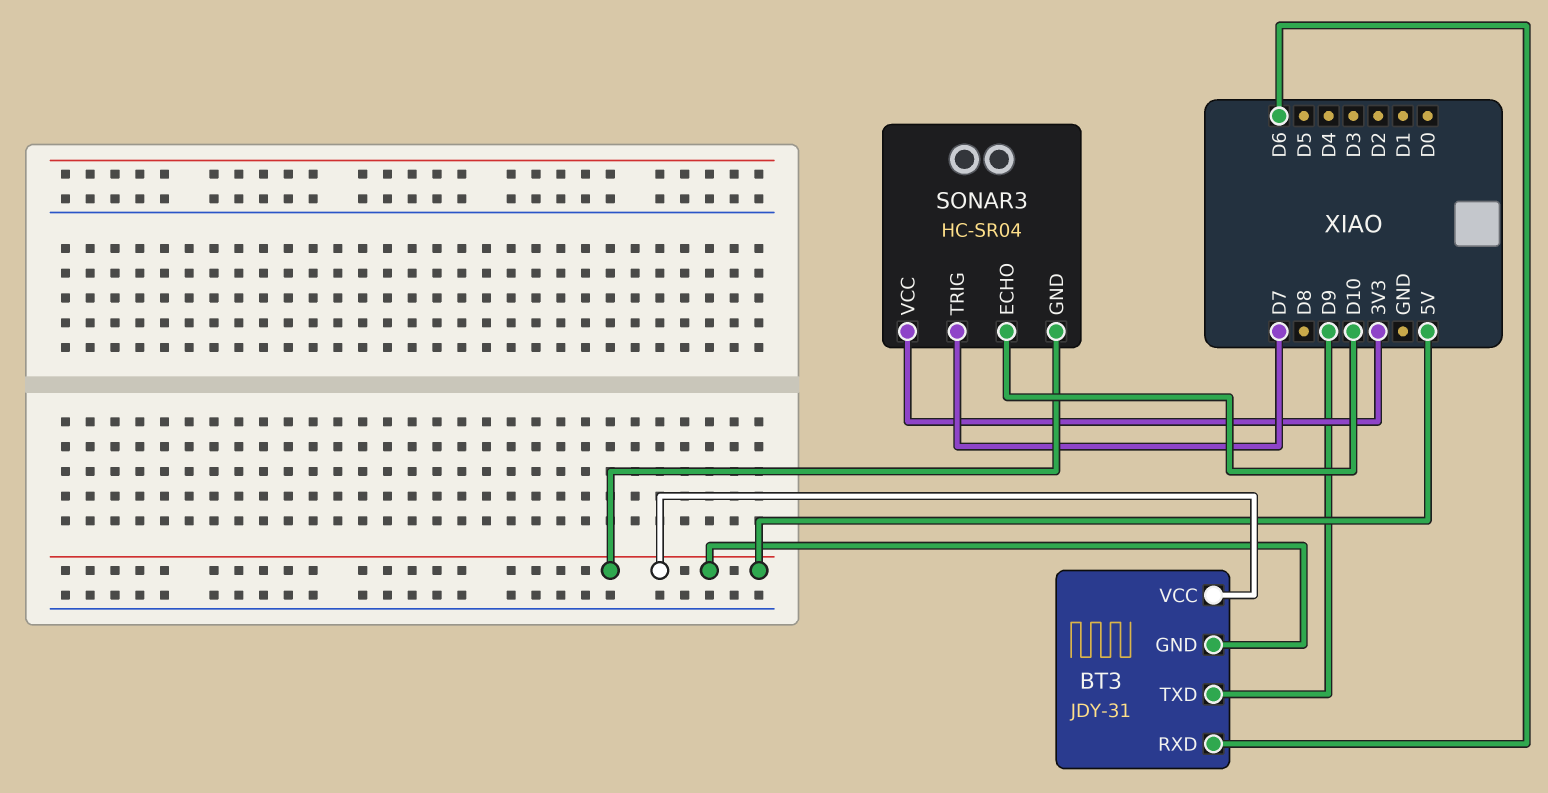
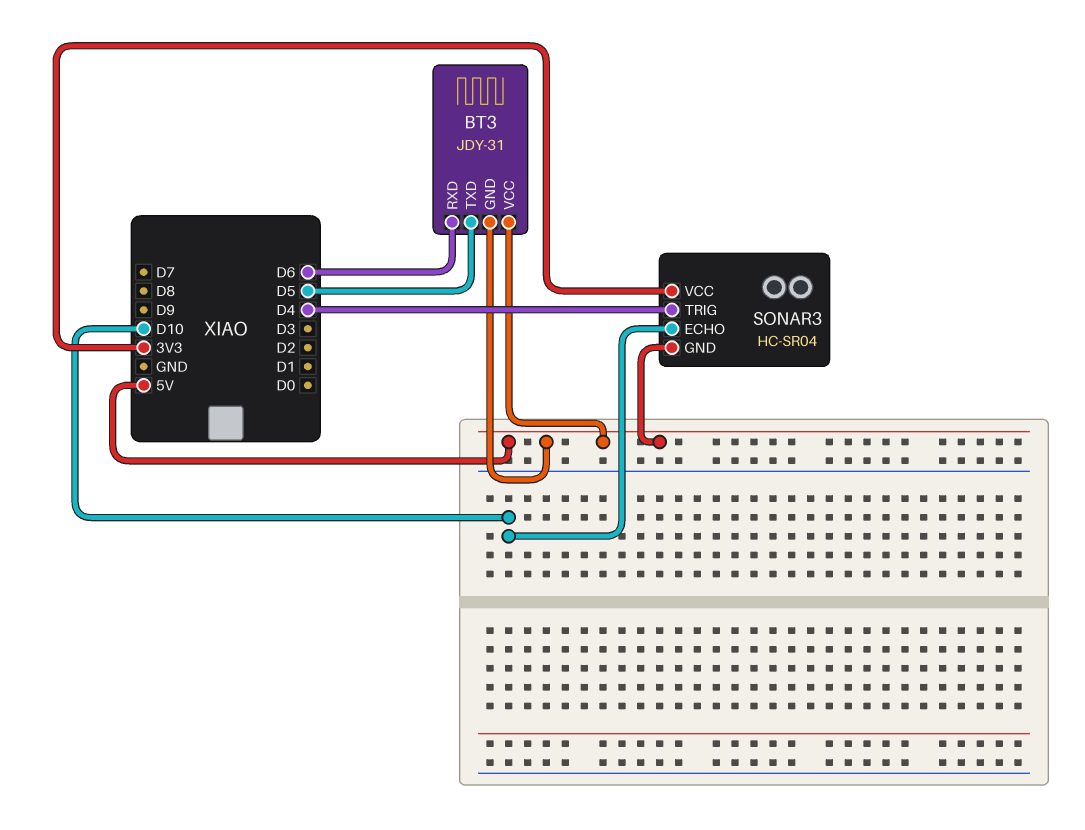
BT3 pin TXD: D9 -> D5
SONAR3 pin TRIG: D7 -> D4

